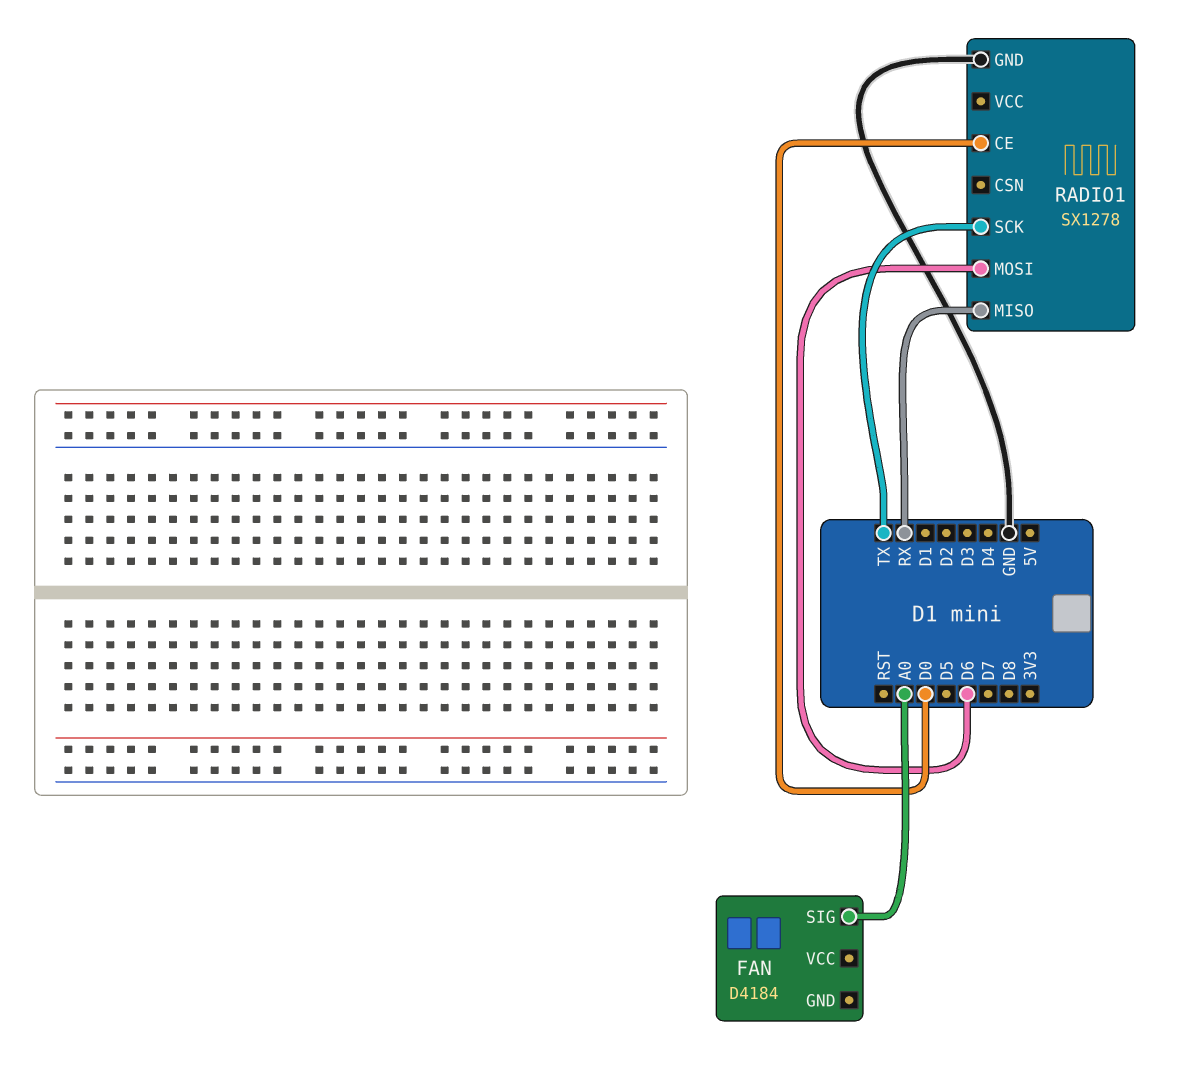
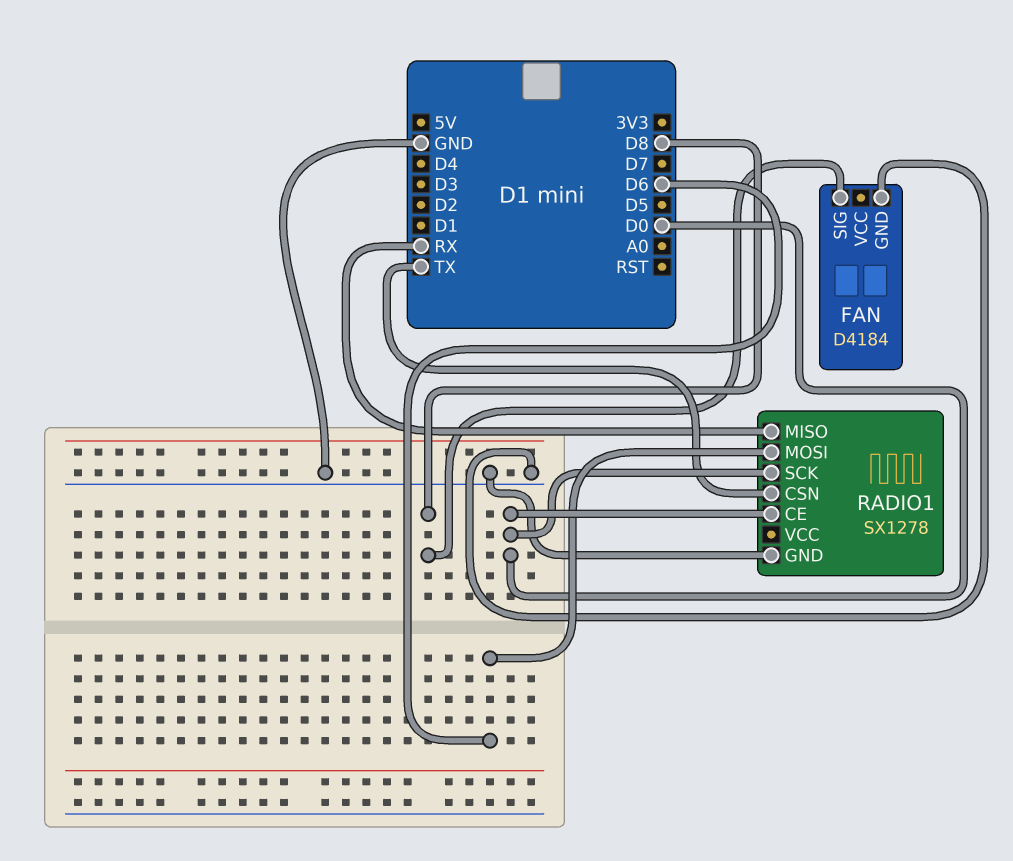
FAN pin GND: none -> GND
FAN pin SIG: A0 -> D8
RADIO1 pin CSN: none -> TX
RADIO1 pin SCK: TX -> D0

